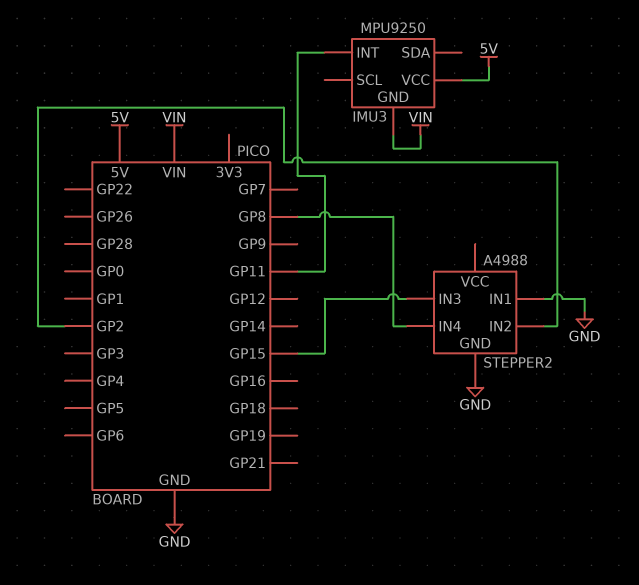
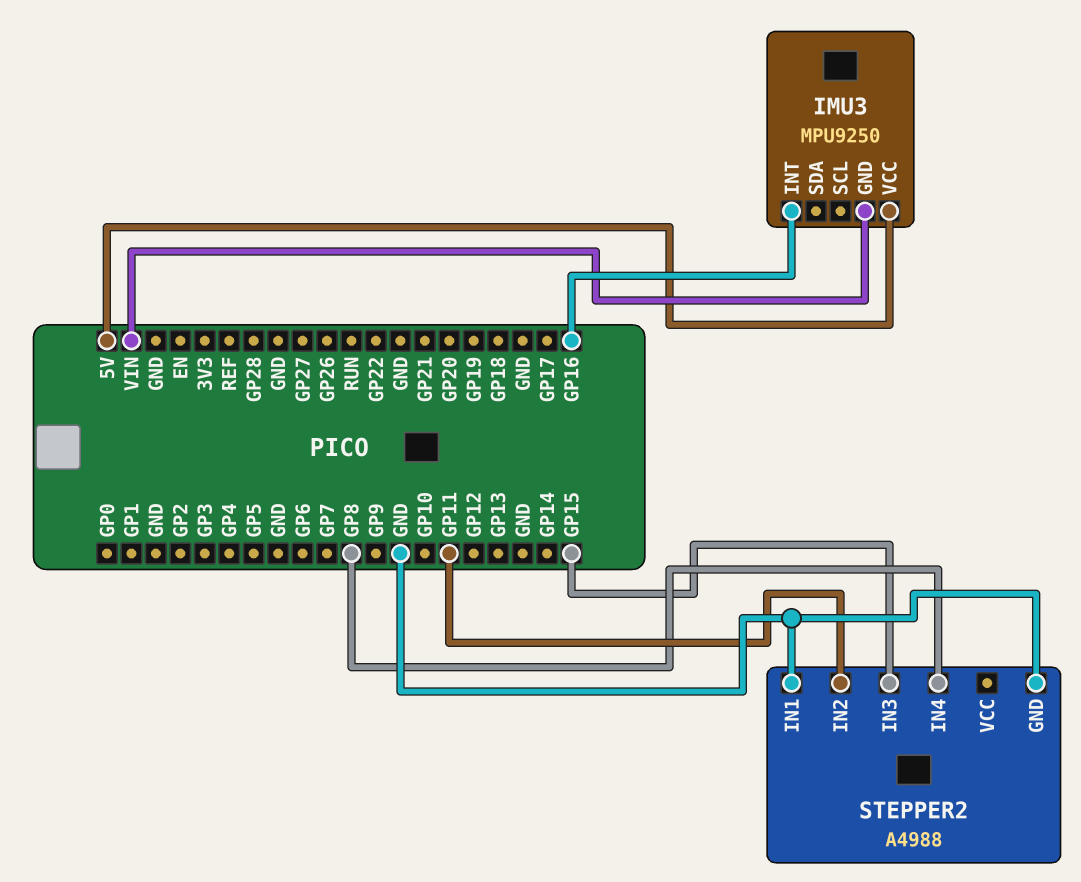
IMU3 pin INT: GP11 -> GP16
STEPPER2 pin IN2: GP2 -> GP11

